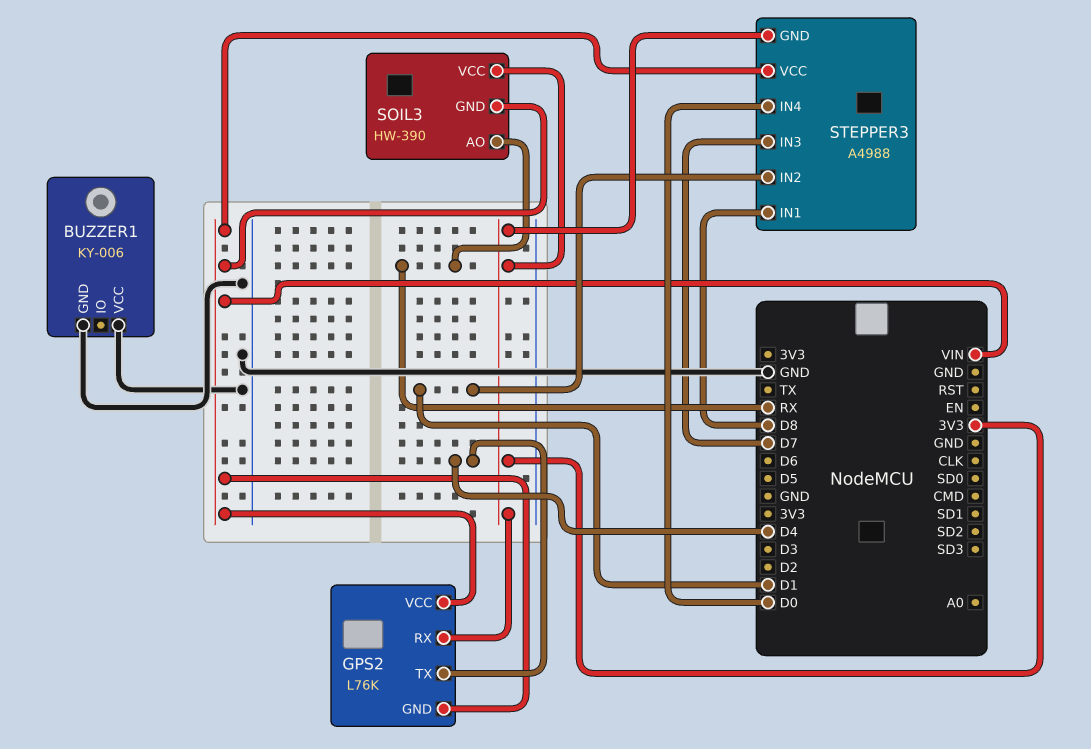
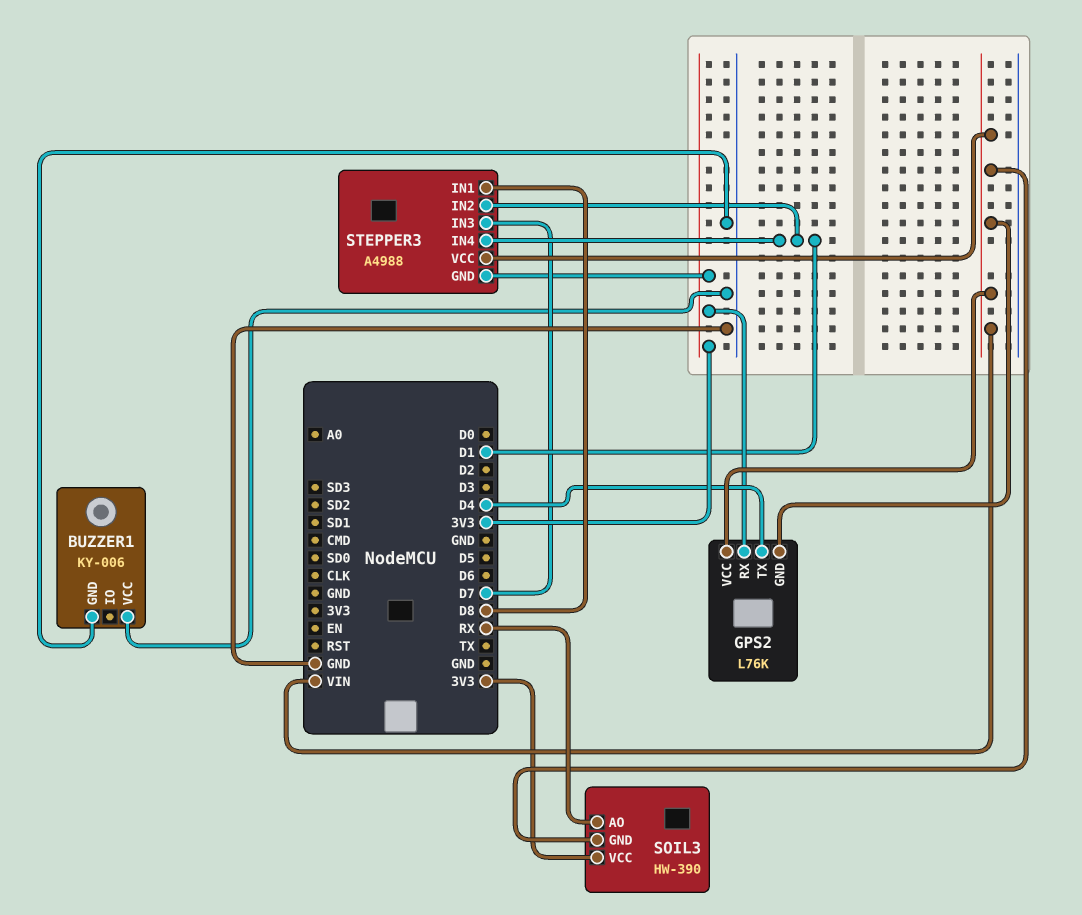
STEPPER3 pin IN4: D0 -> D1

